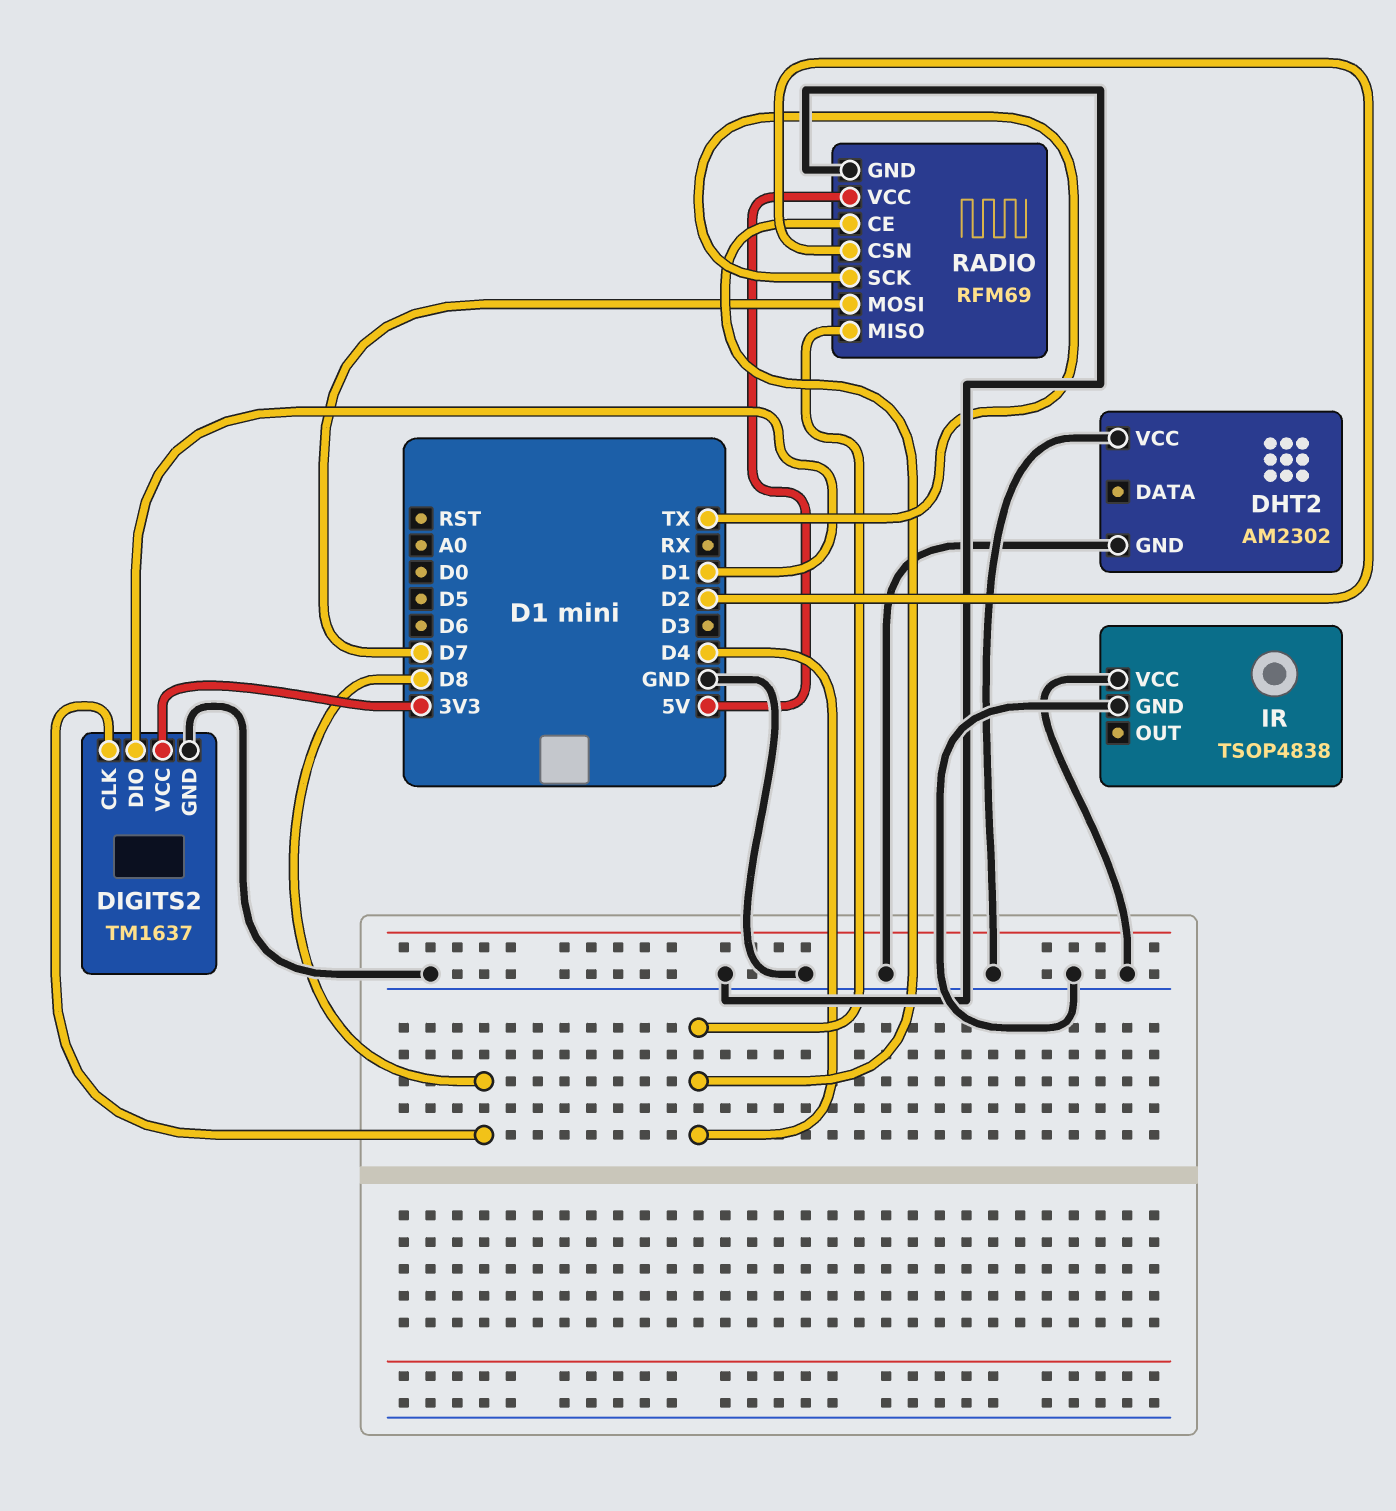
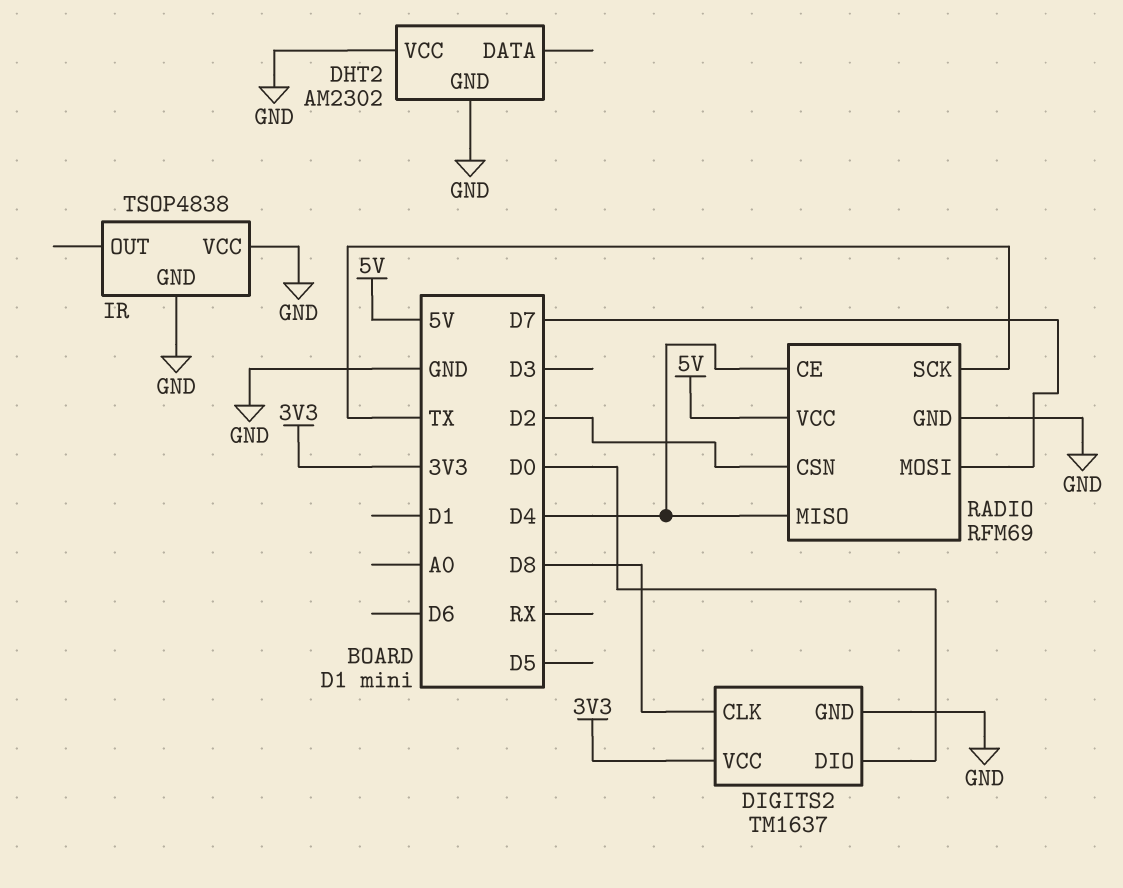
DIGITS2 pin DIO: D1 -> D0

